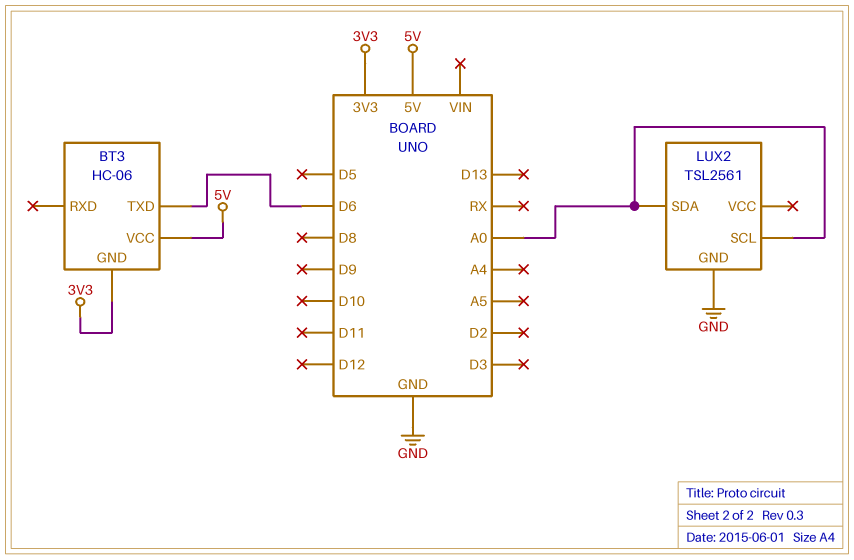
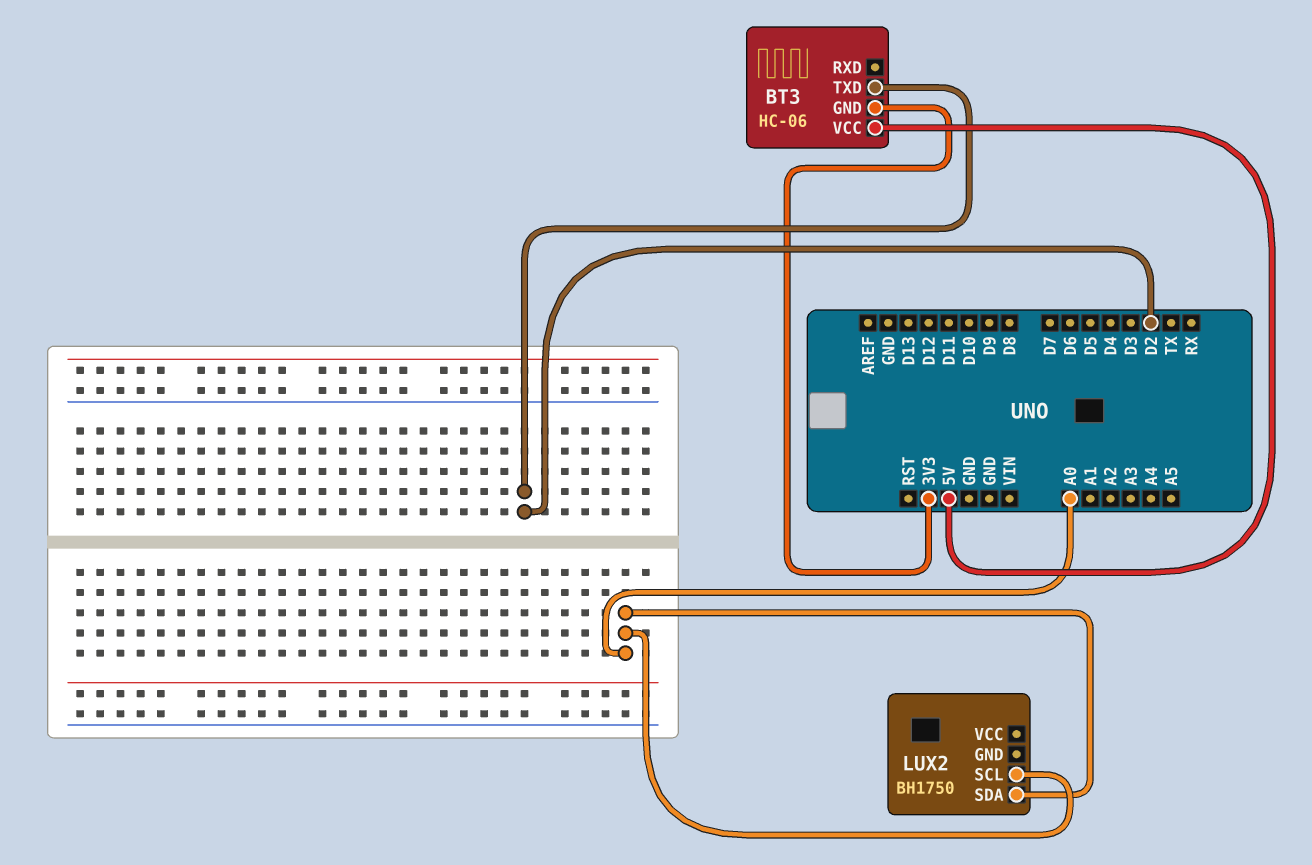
BT3 pin TXD: D6 -> D2
LUX2: TSL2561 -> BH1750
LUX2 pin GND: GND -> none

